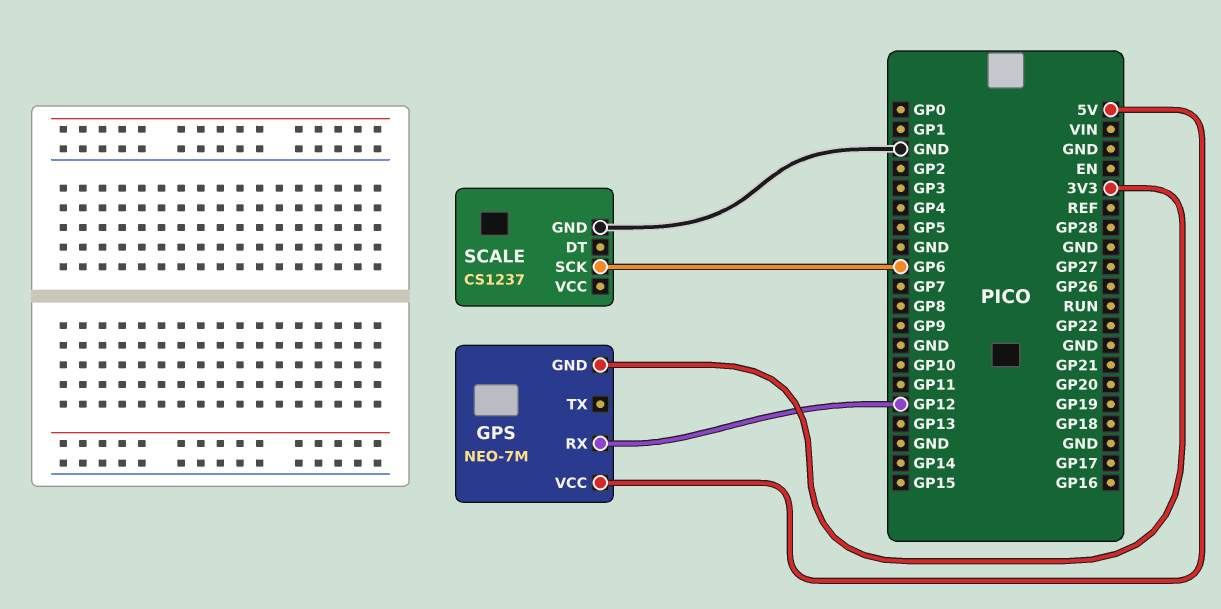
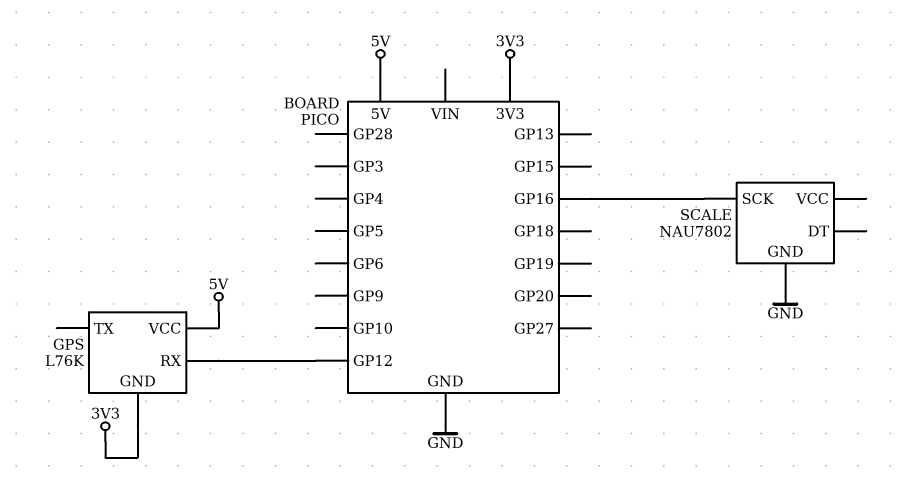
GPS: NEO-7M -> L76K
SCALE: CS1237 -> NAU7802
SCALE pin SCK: GP6 -> GP16

